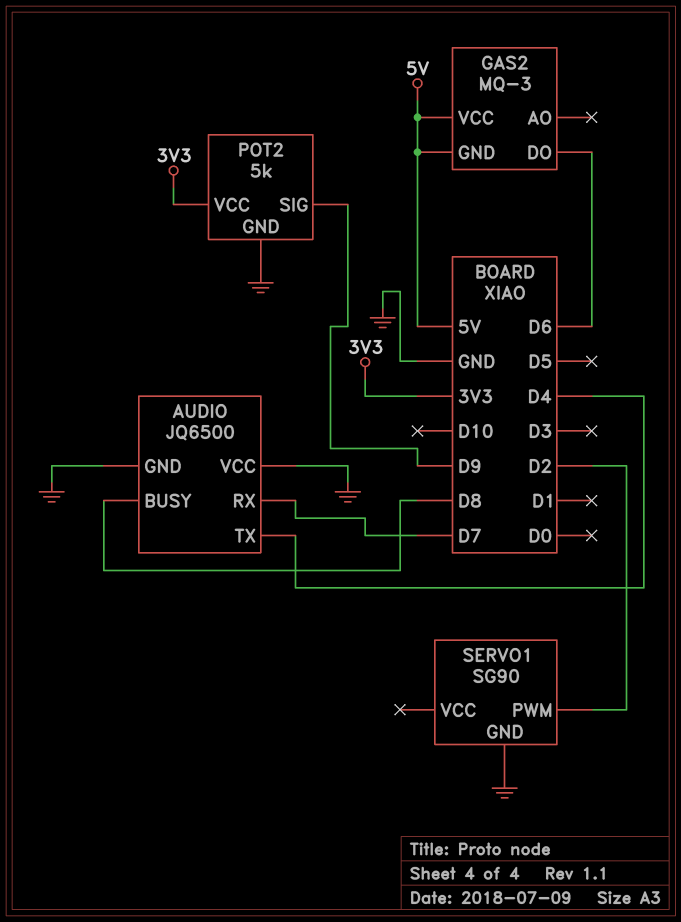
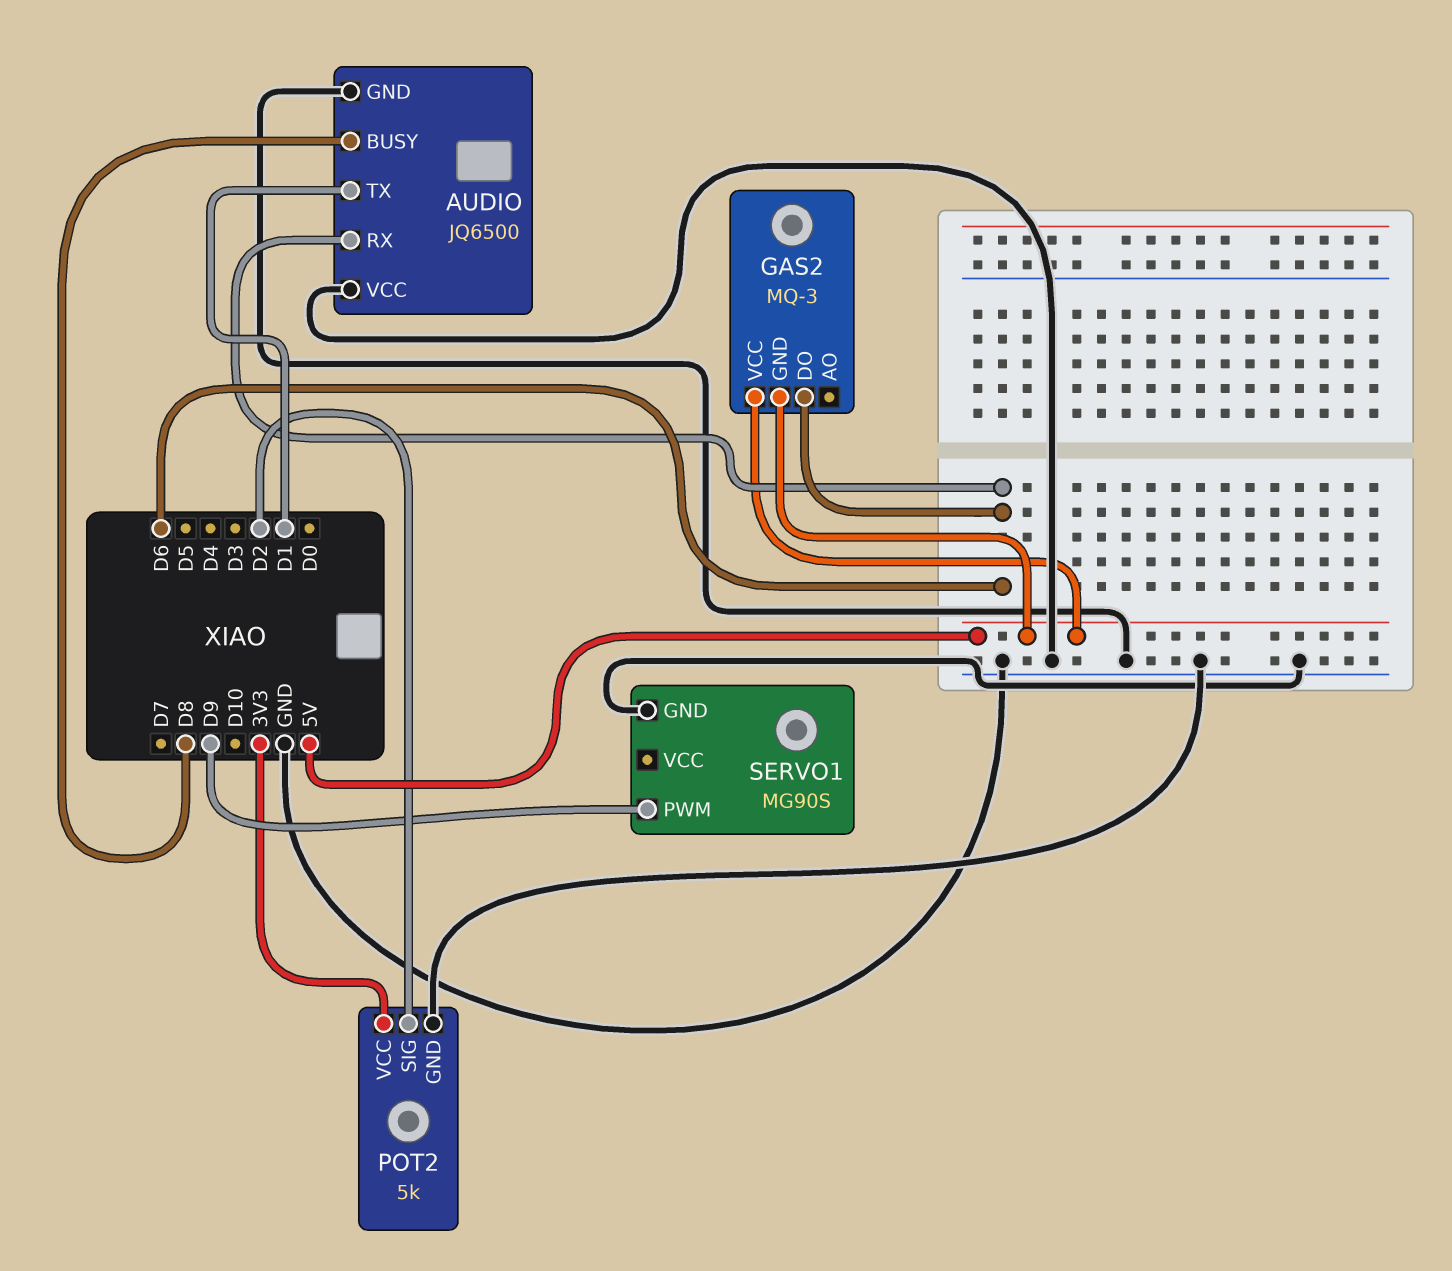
AUDIO pin RX: D7 -> D6
AUDIO pin TX: D4 -> D1
POT2 pin SIG: D9 -> D2
SERVO1: SG90 -> MG90S
SERVO1 pin PWM: D2 -> D9

